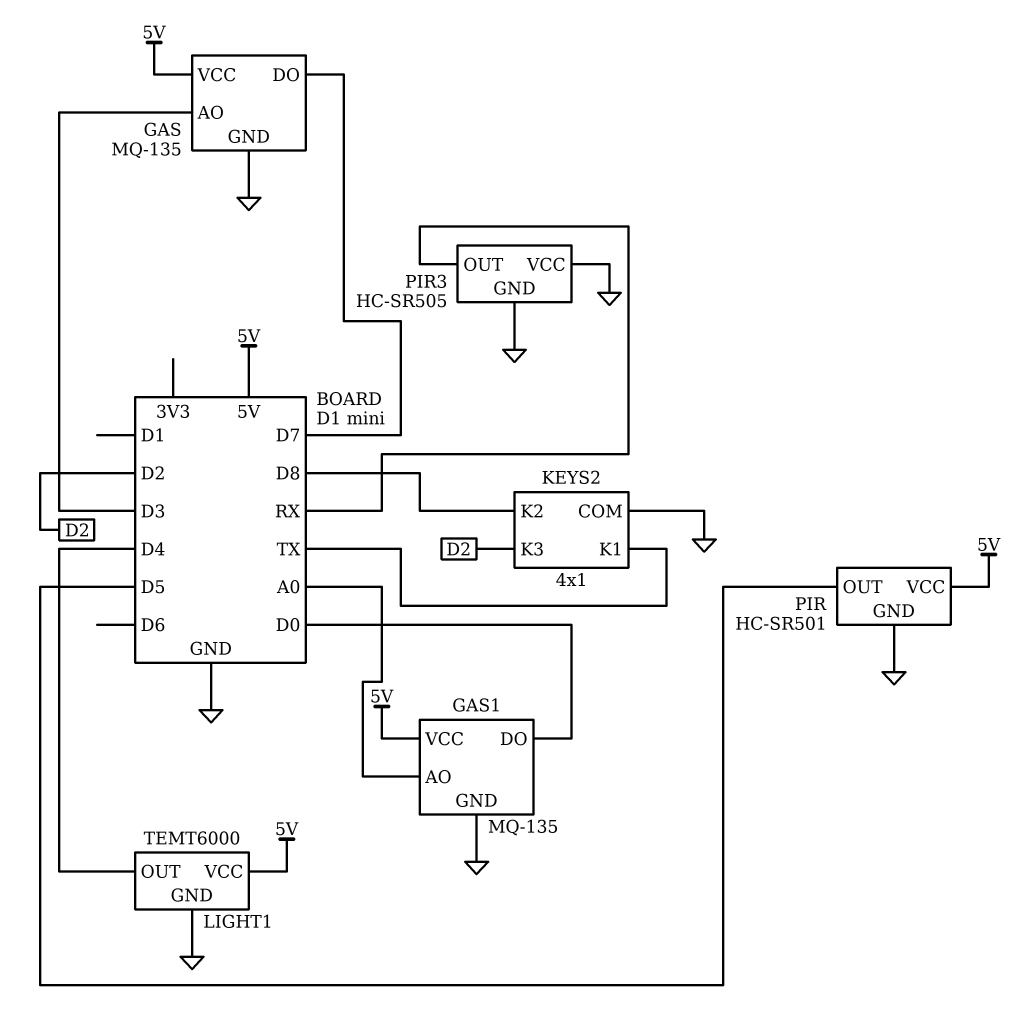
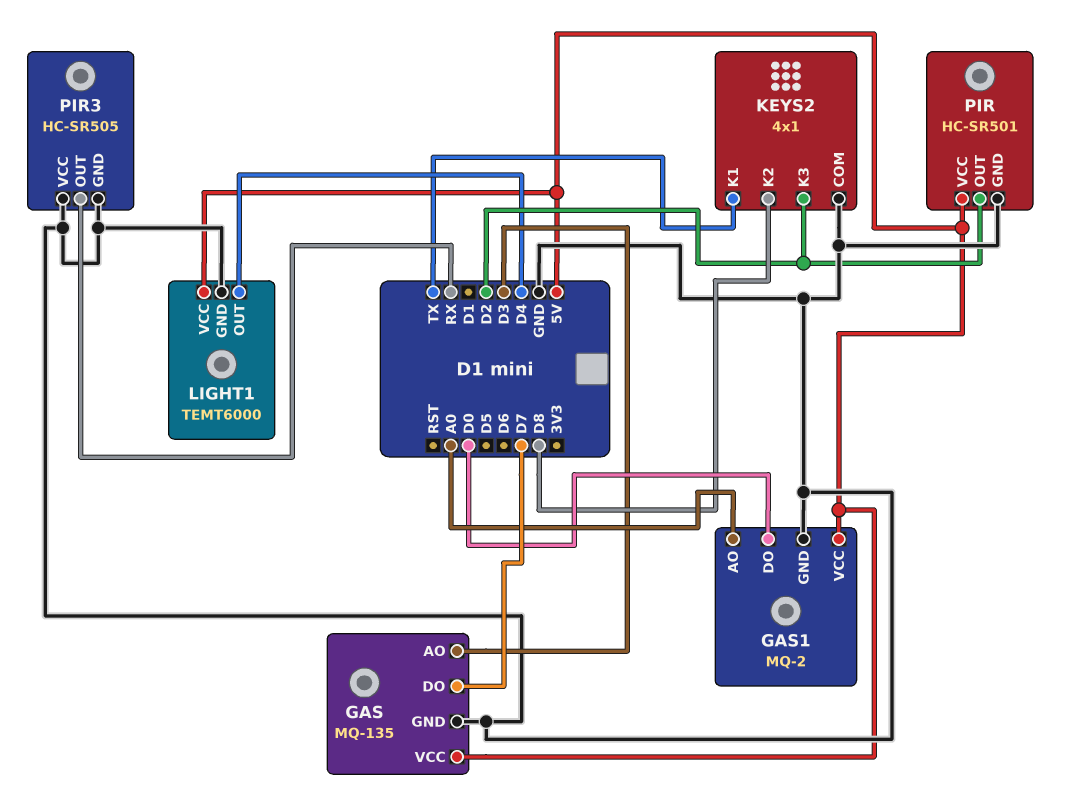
GAS1: MQ-135 -> MQ-2
PIR pin OUT: D5 -> D2

